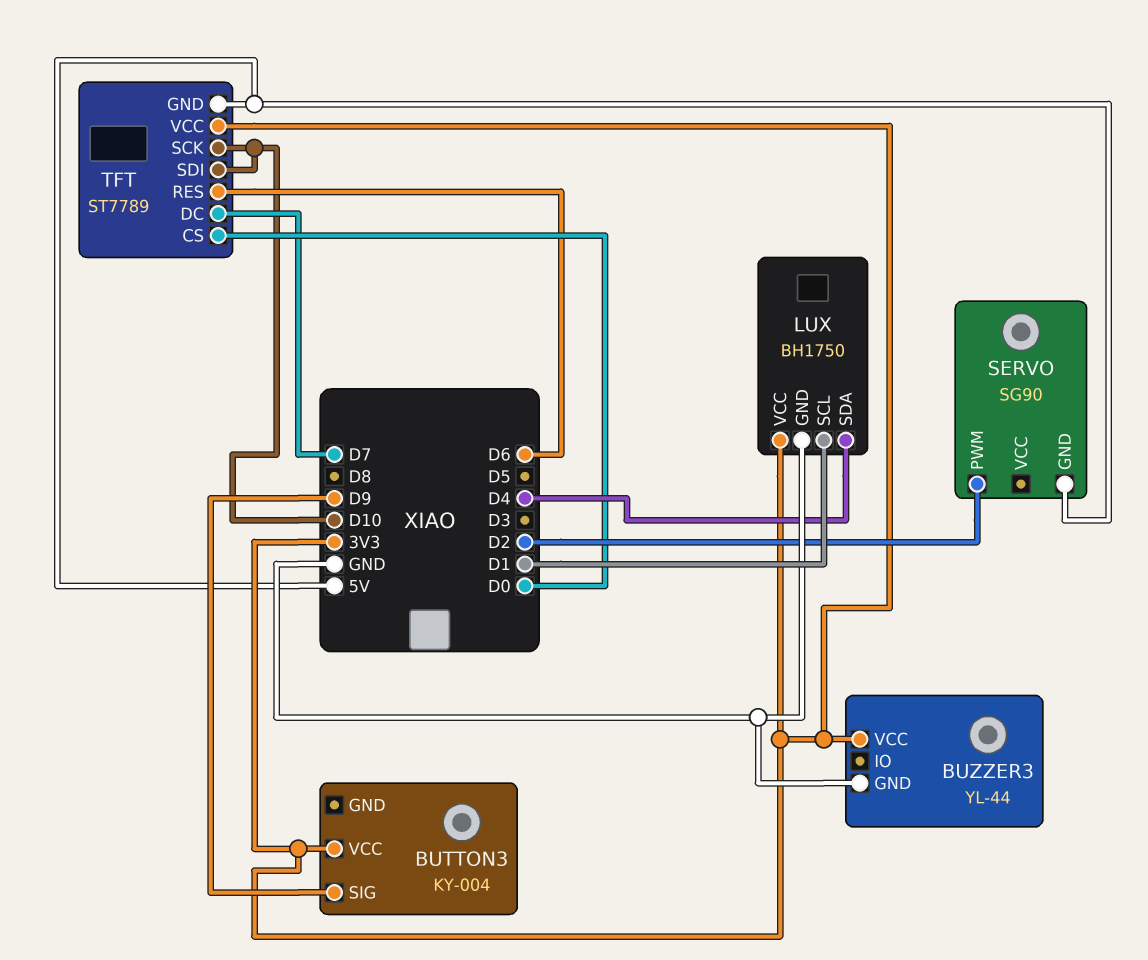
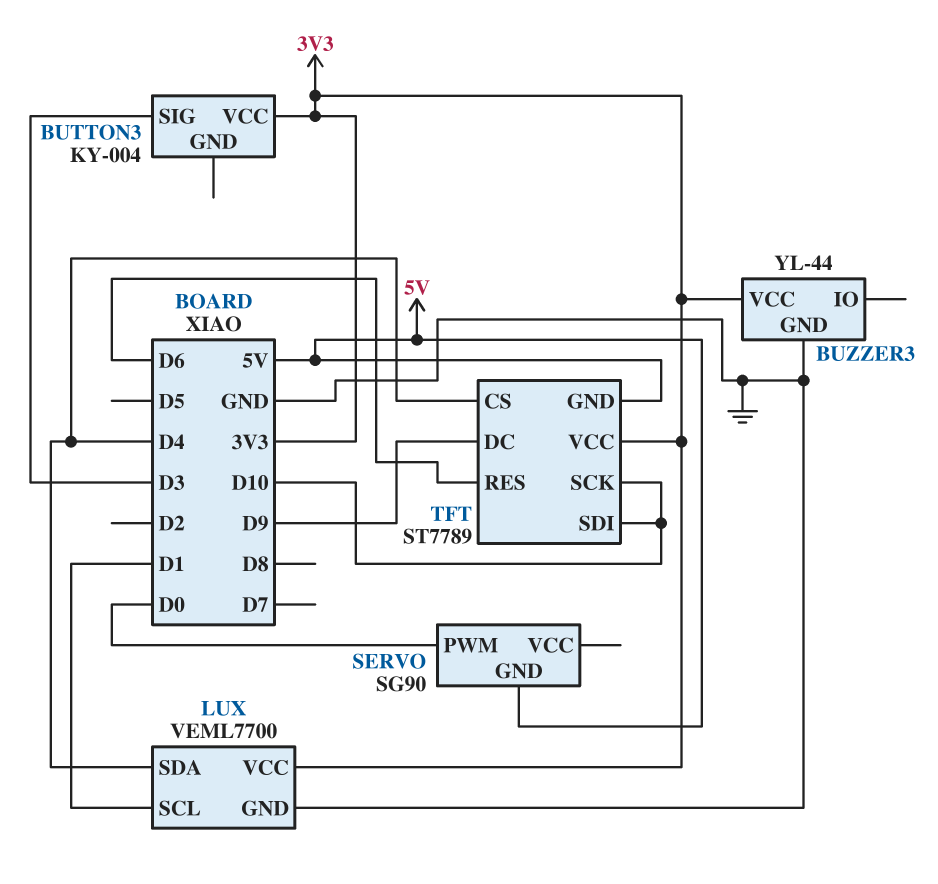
BUTTON3 pin SIG: D9 -> D3
LUX: BH1750 -> VEML7700
SERVO pin PWM: D2 -> D0
TFT pin CS: D0 -> D4
TFT pin DC: D7 -> D9

